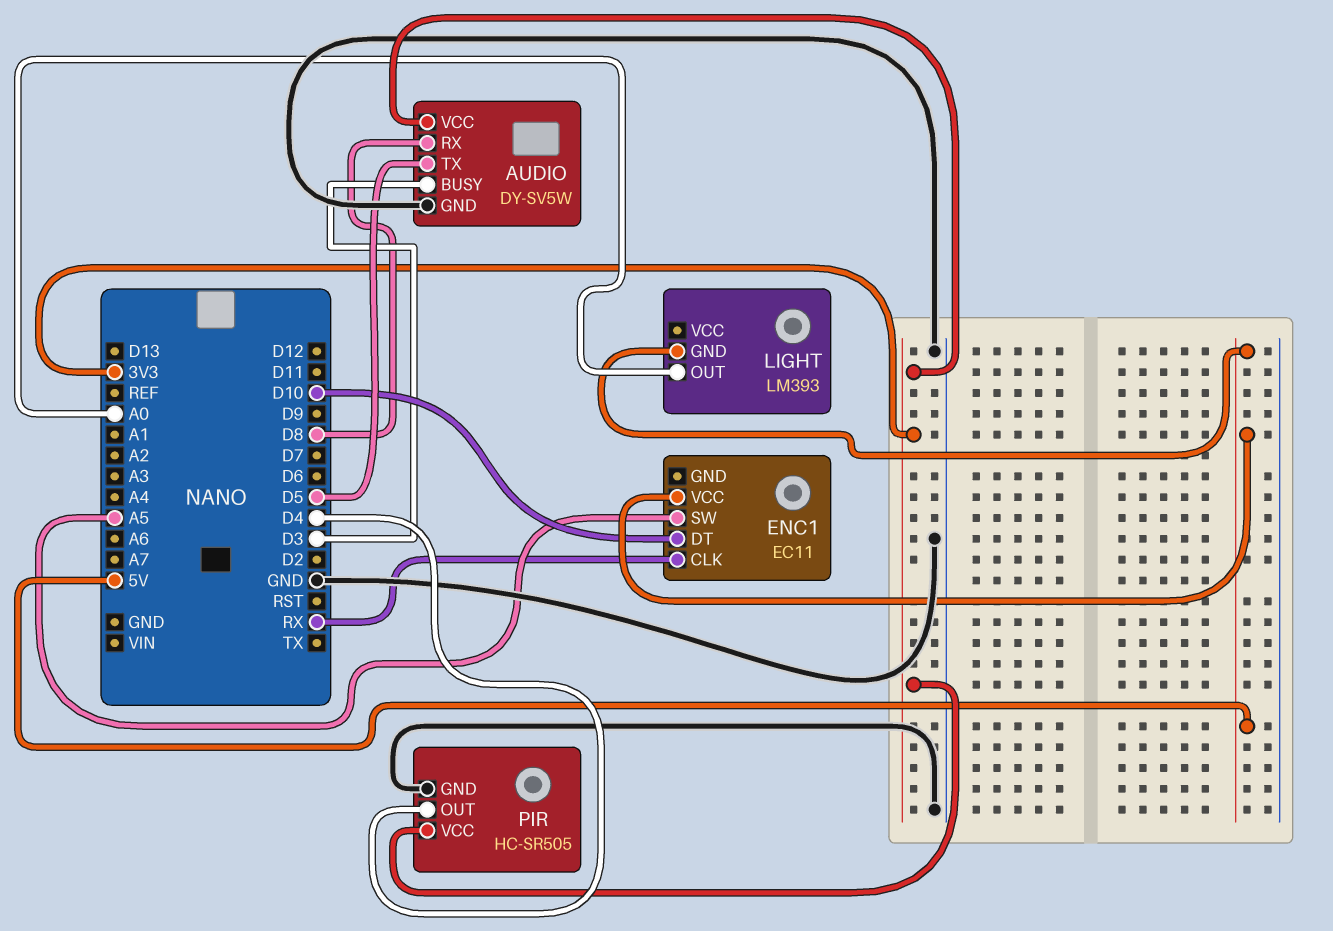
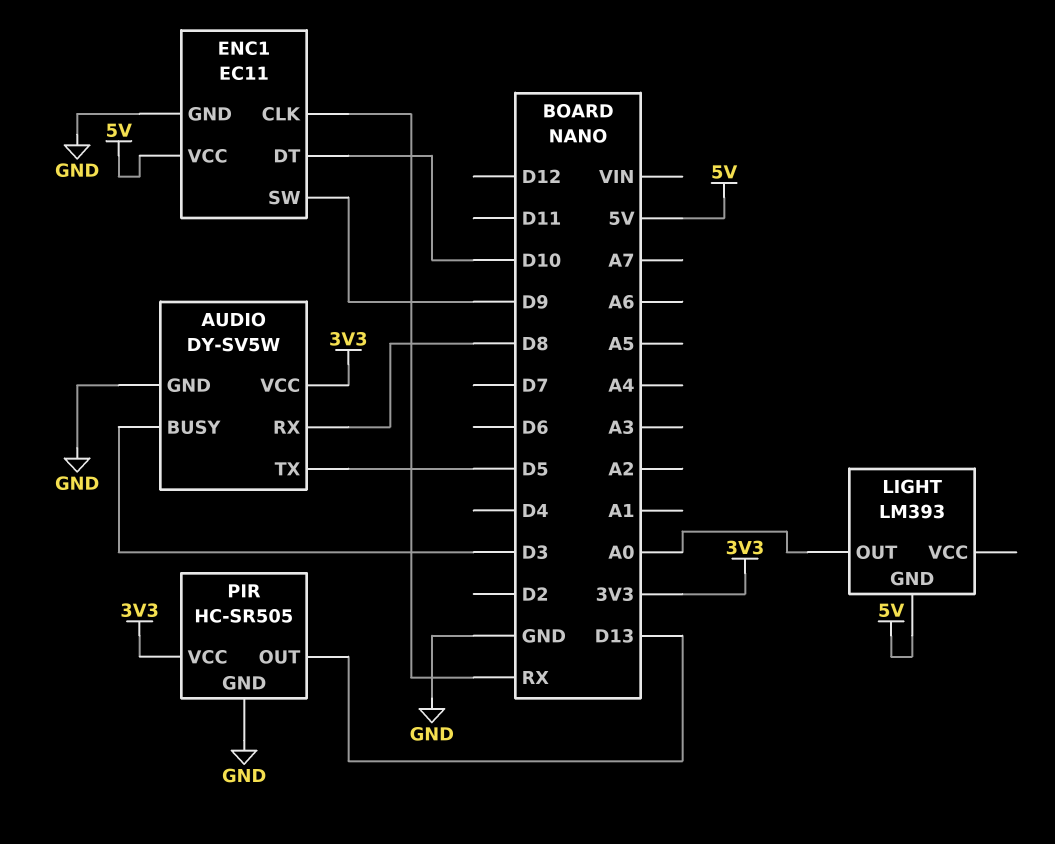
ENC1 pin GND: none -> GND
ENC1 pin SW: A5 -> D9
PIR pin OUT: D4 -> D13

